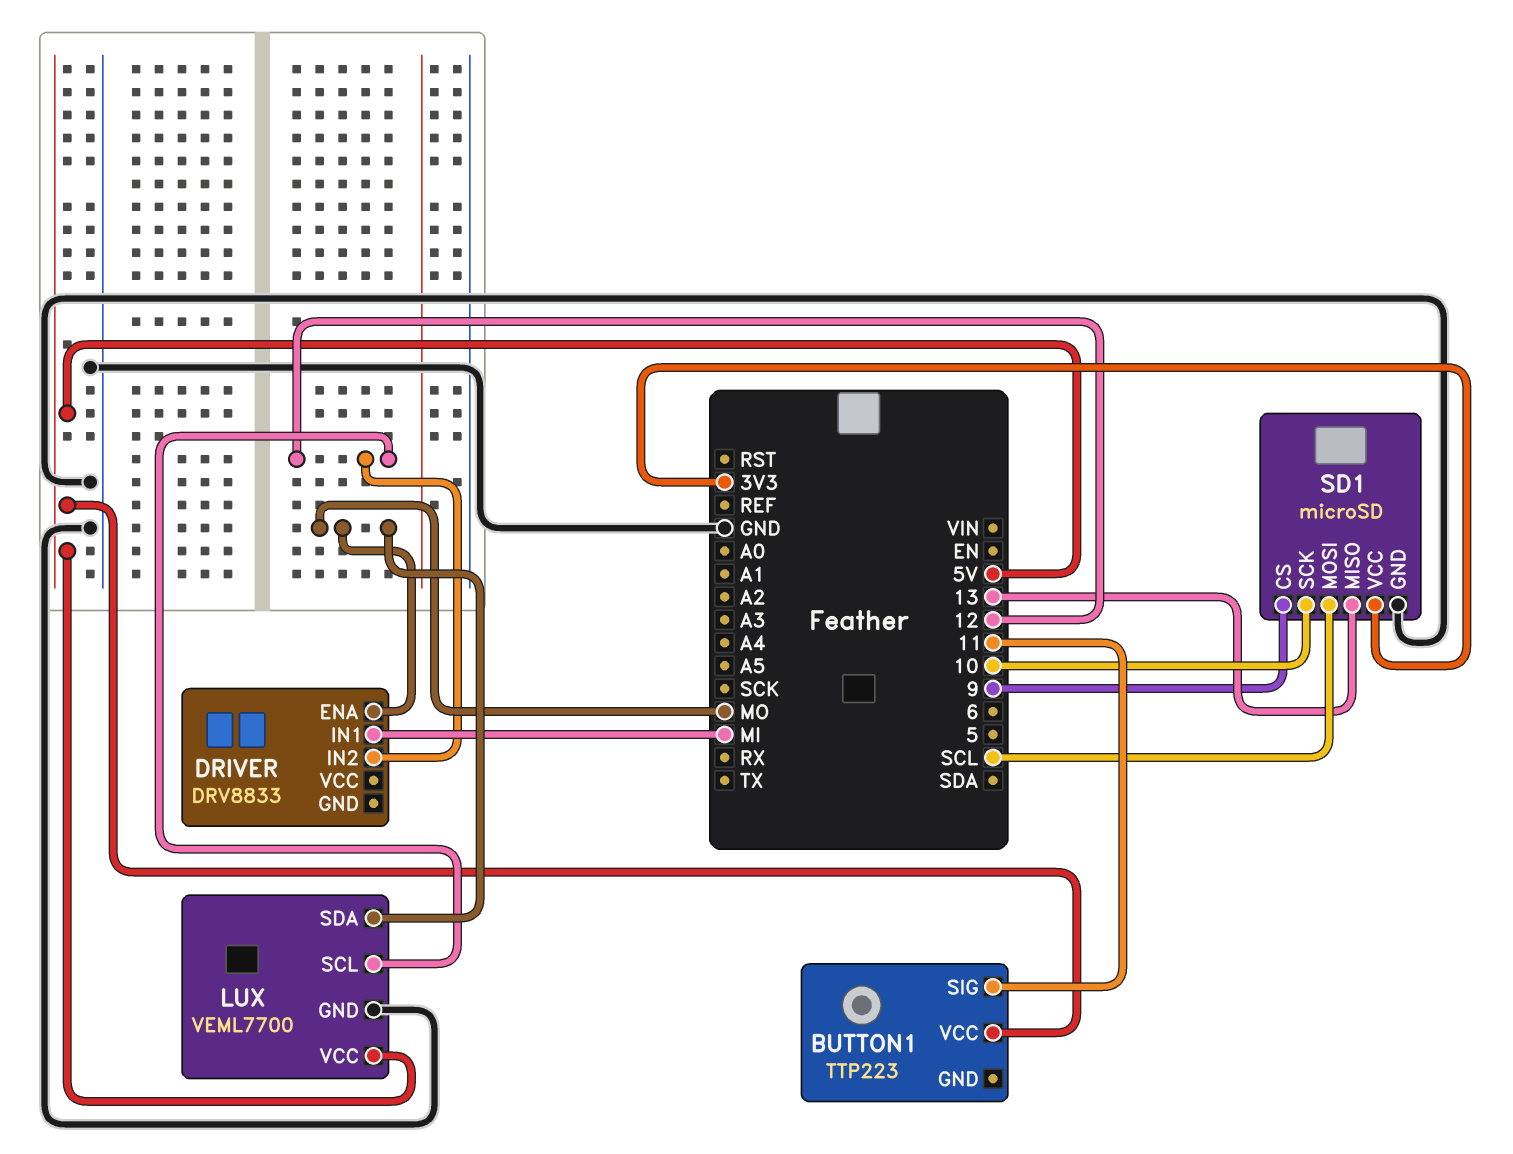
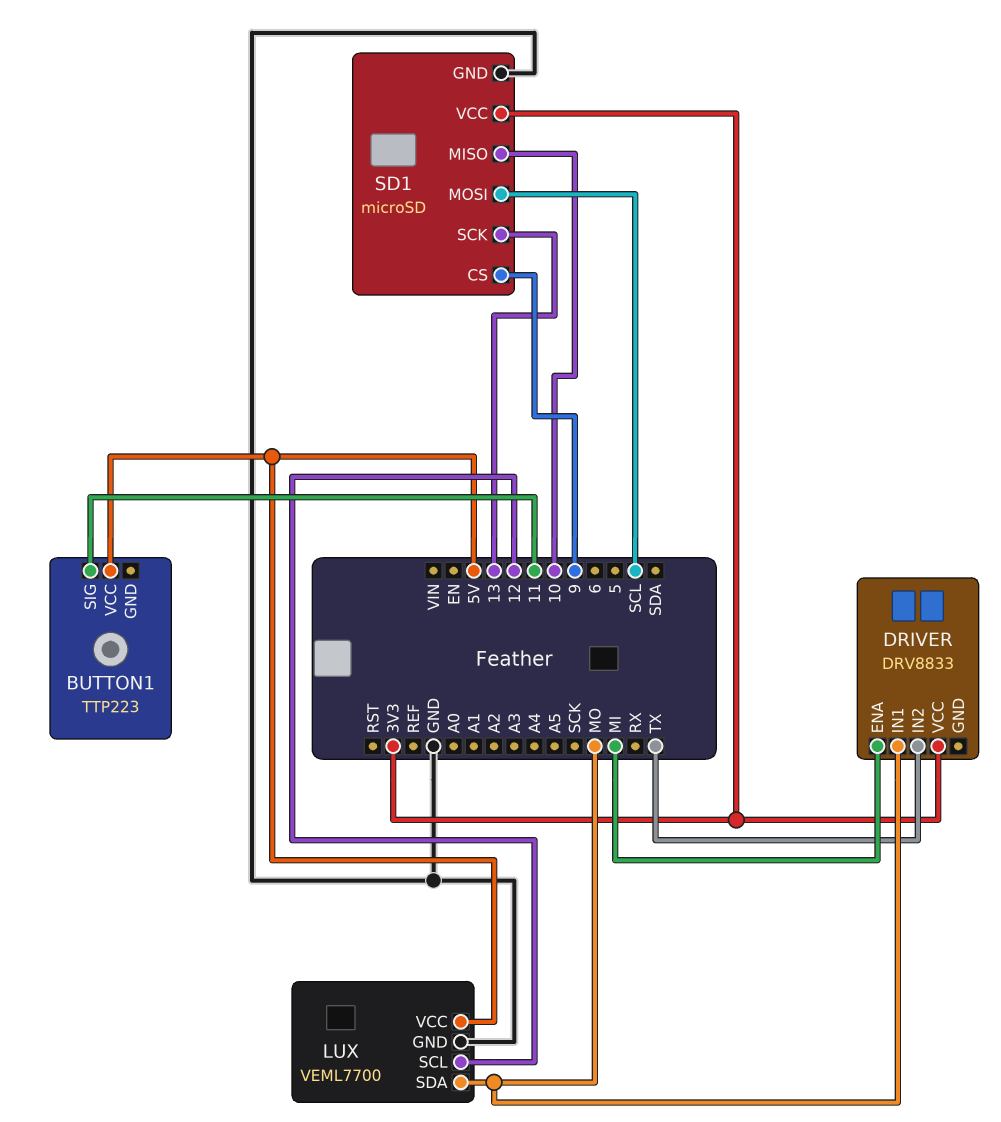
DRIVER pin ENA: MO -> MI
DRIVER pin IN1: MI -> MO
DRIVER pin IN2: 12 -> TX
DRIVER pin VCC: none -> 3V3
SD1 pin MISO: 13 -> 10
SD1 pin SCK: 10 -> 13

